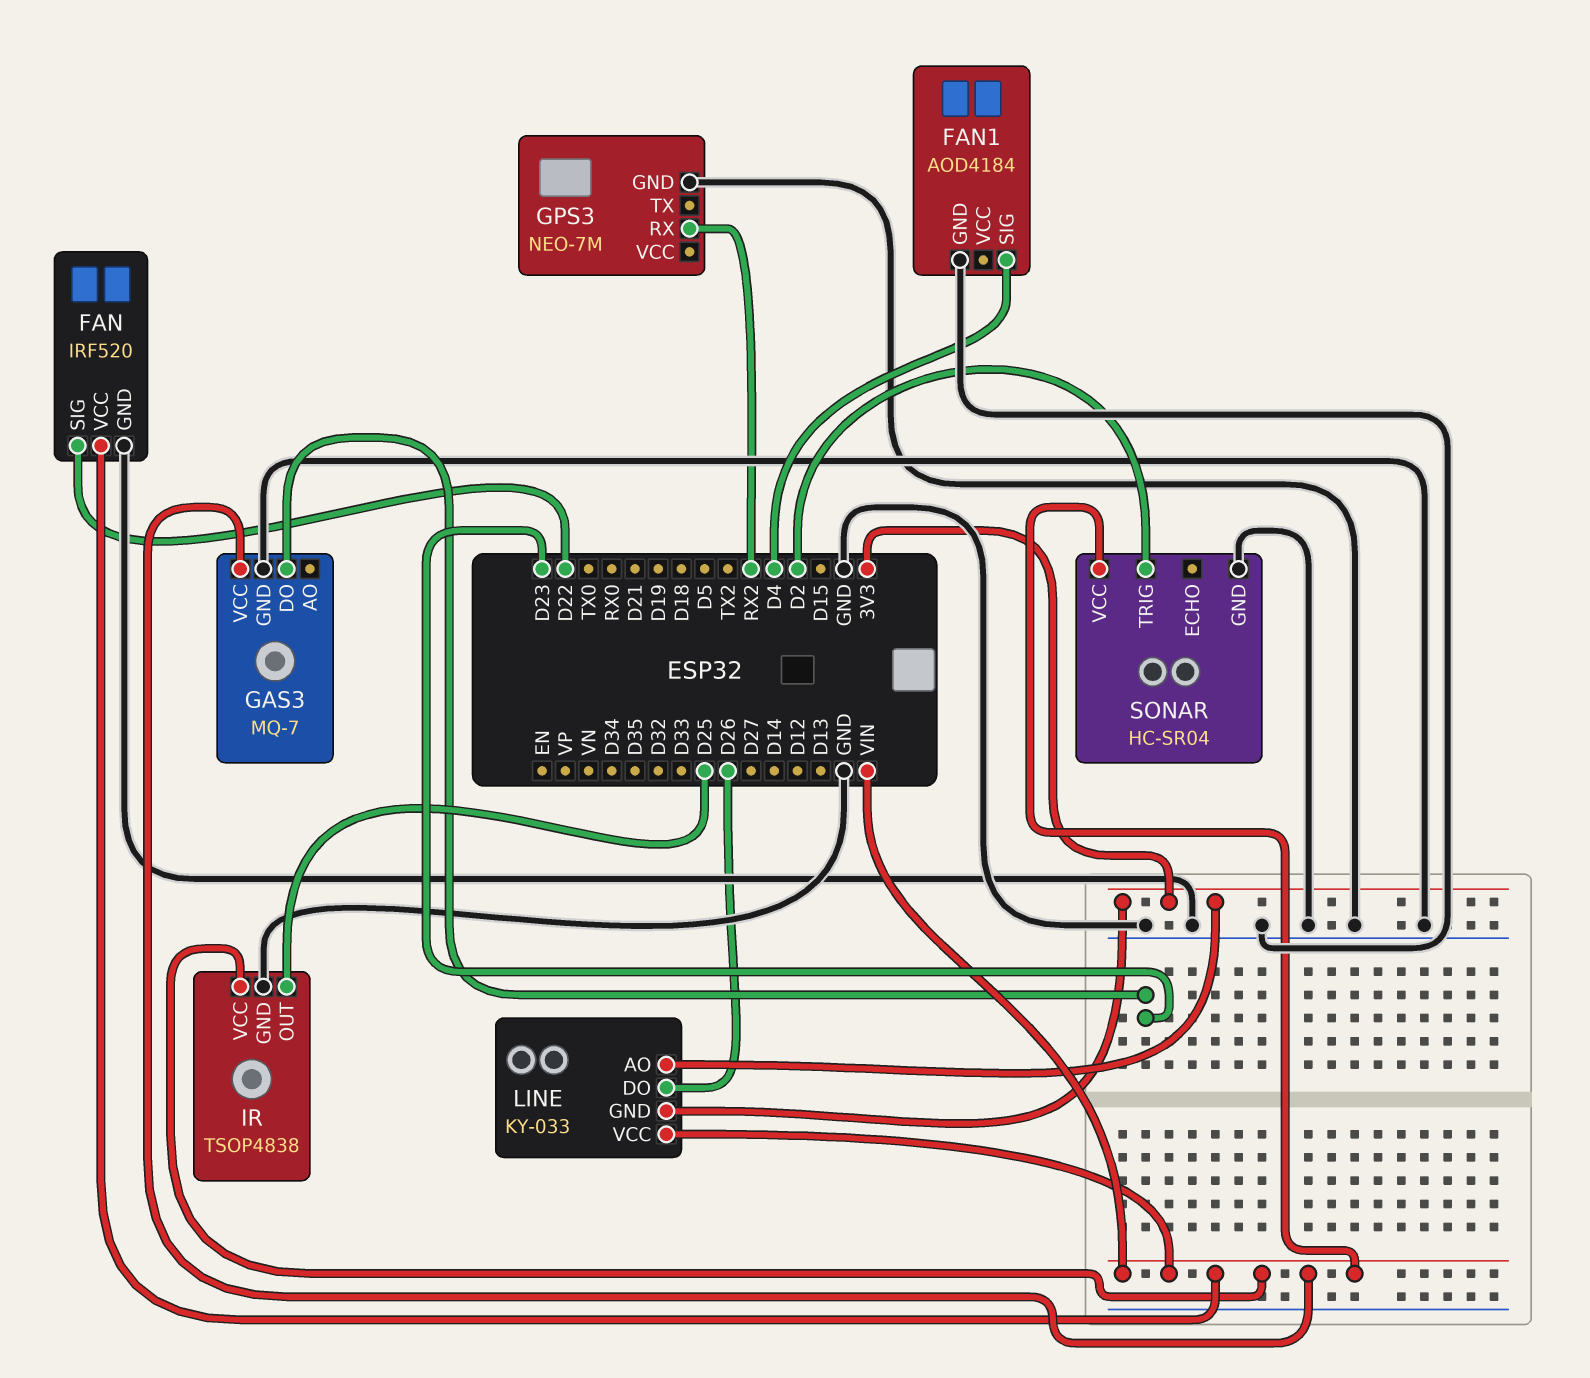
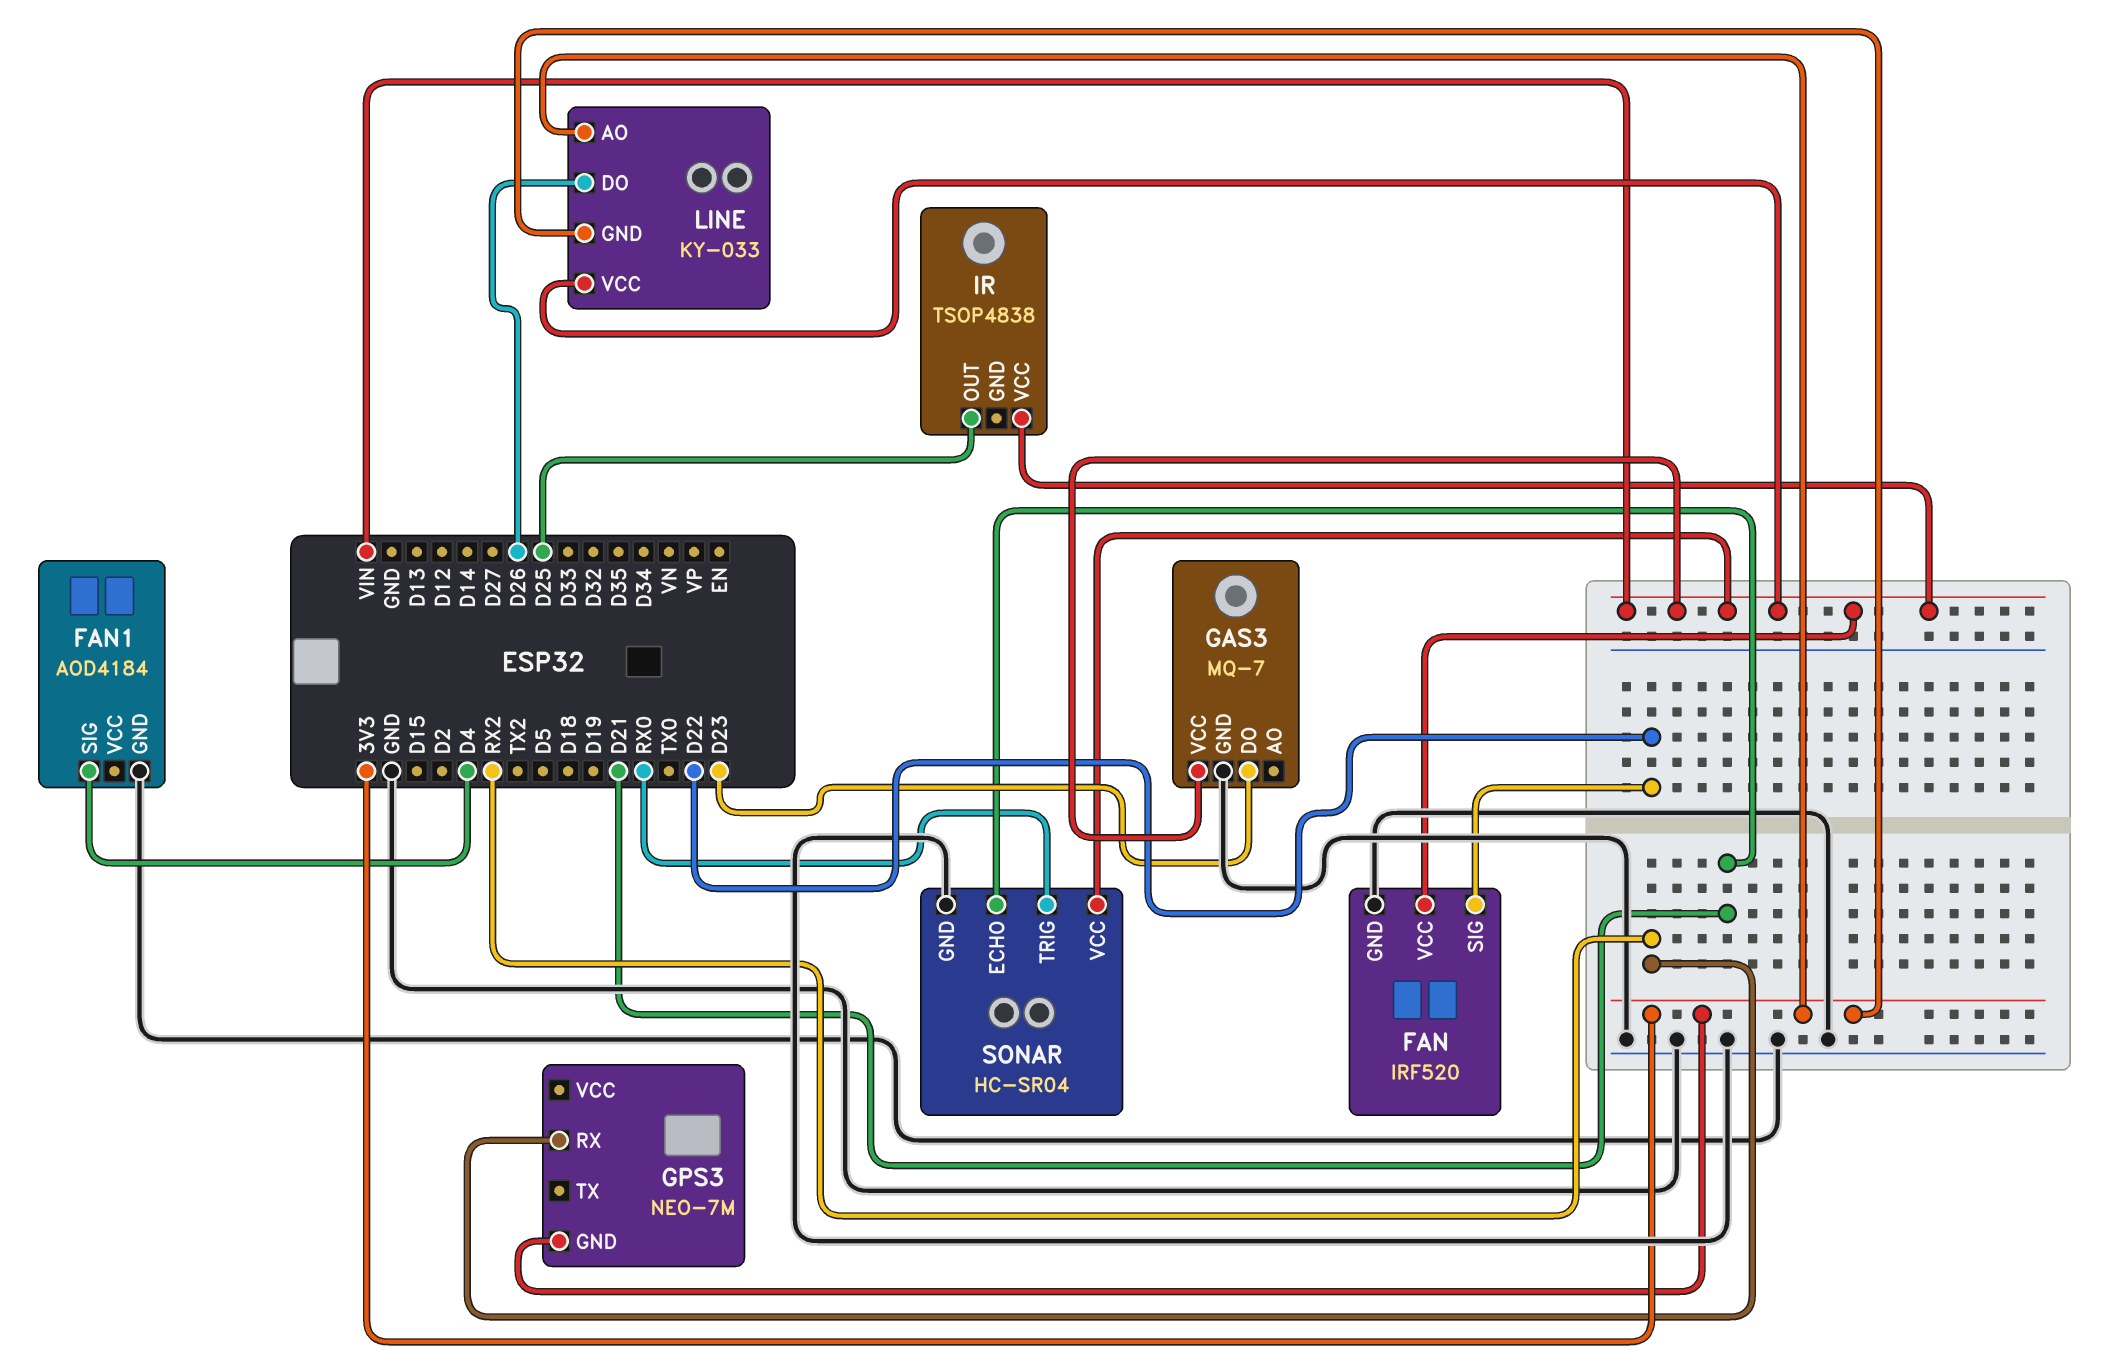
GPS3 pin GND: GND -> 3V3
IR pin GND: GND -> none
SONAR pin ECHO: none -> D21
SONAR pin TRIG: D2 -> RX0

